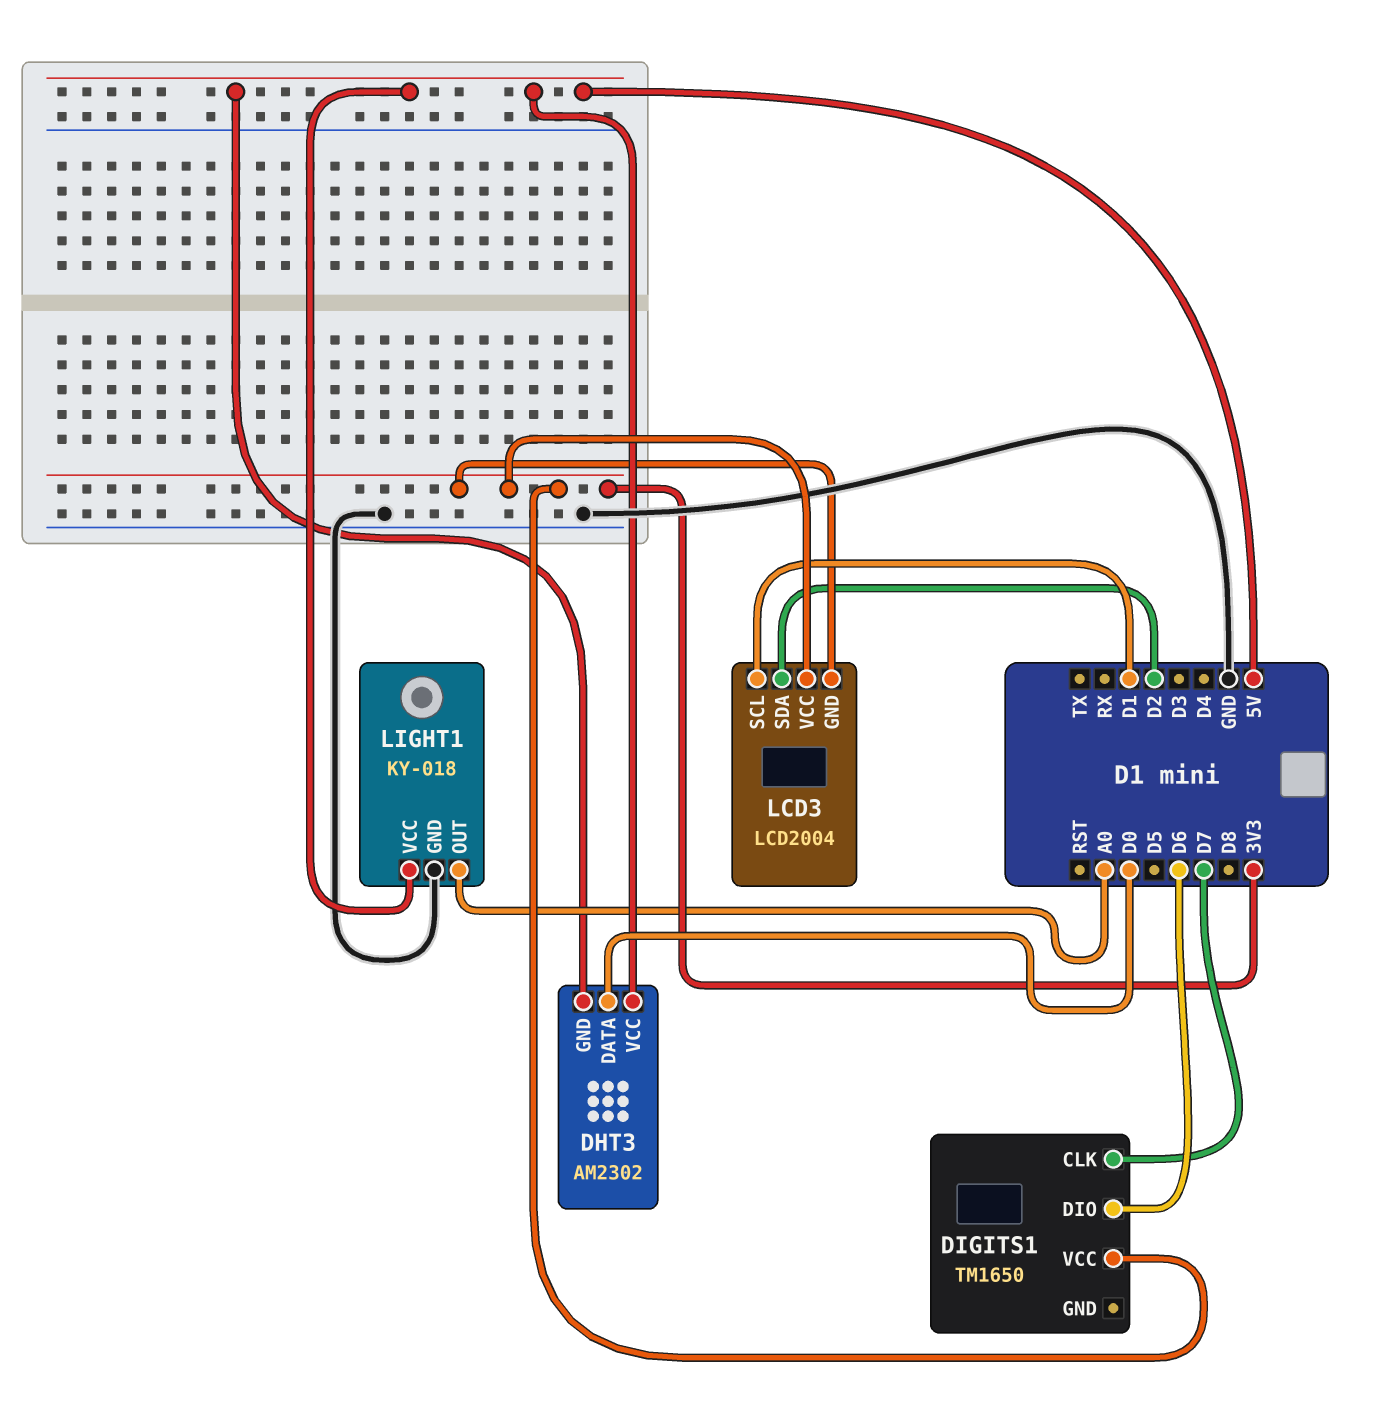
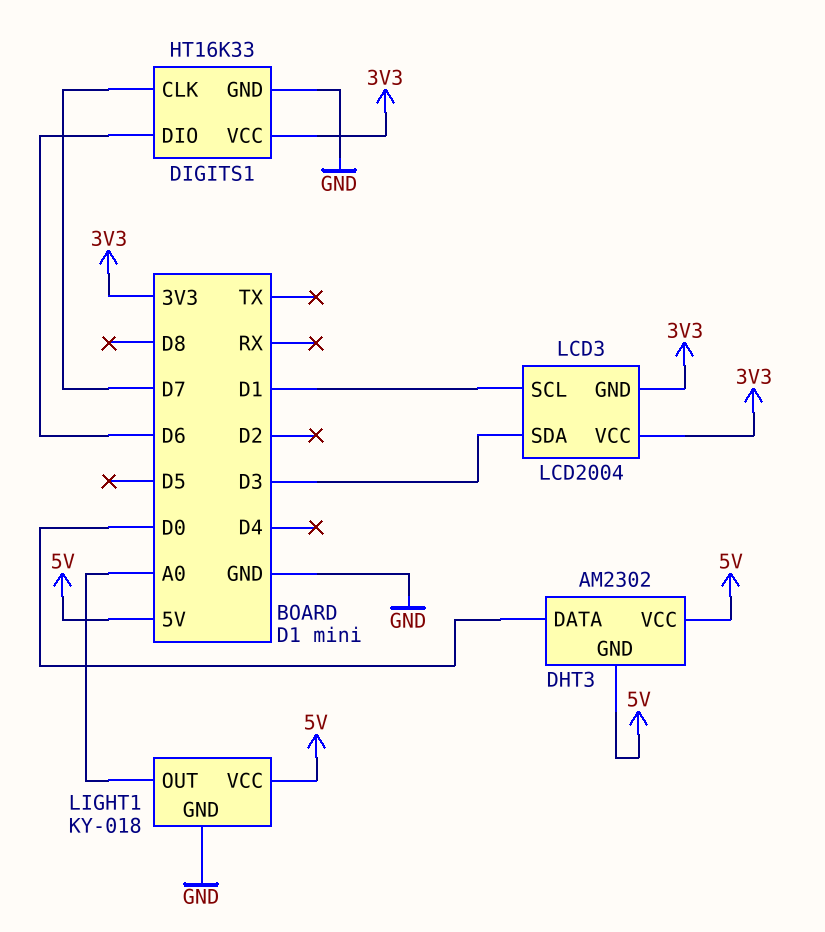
DIGITS1: TM1650 -> HT16K33
DIGITS1 pin GND: none -> GND
LCD3 pin SDA: D2 -> D3

